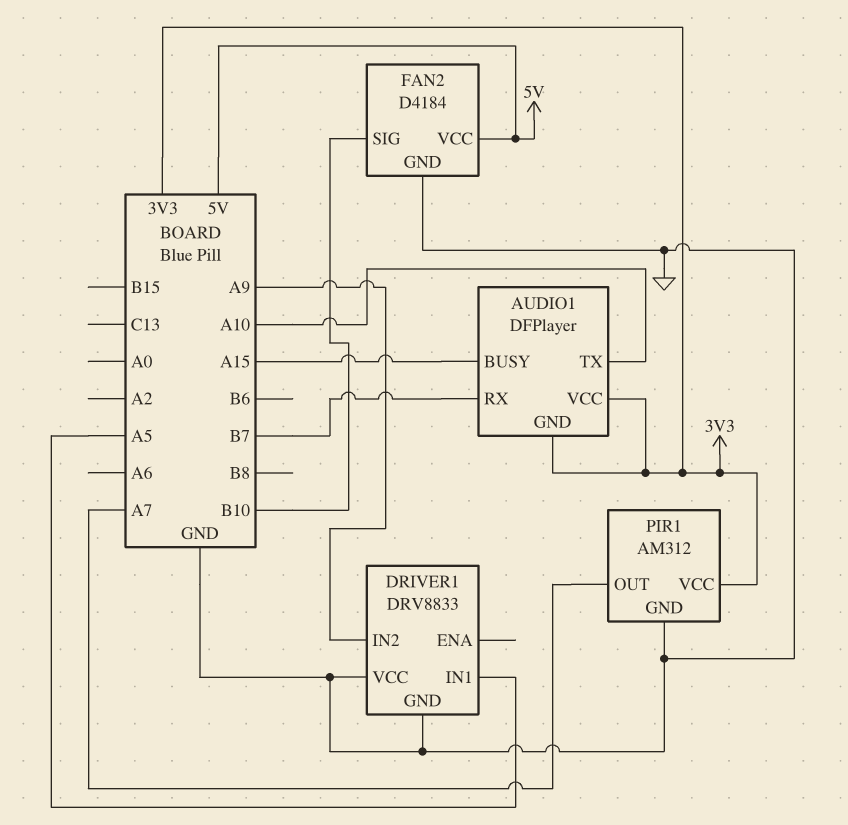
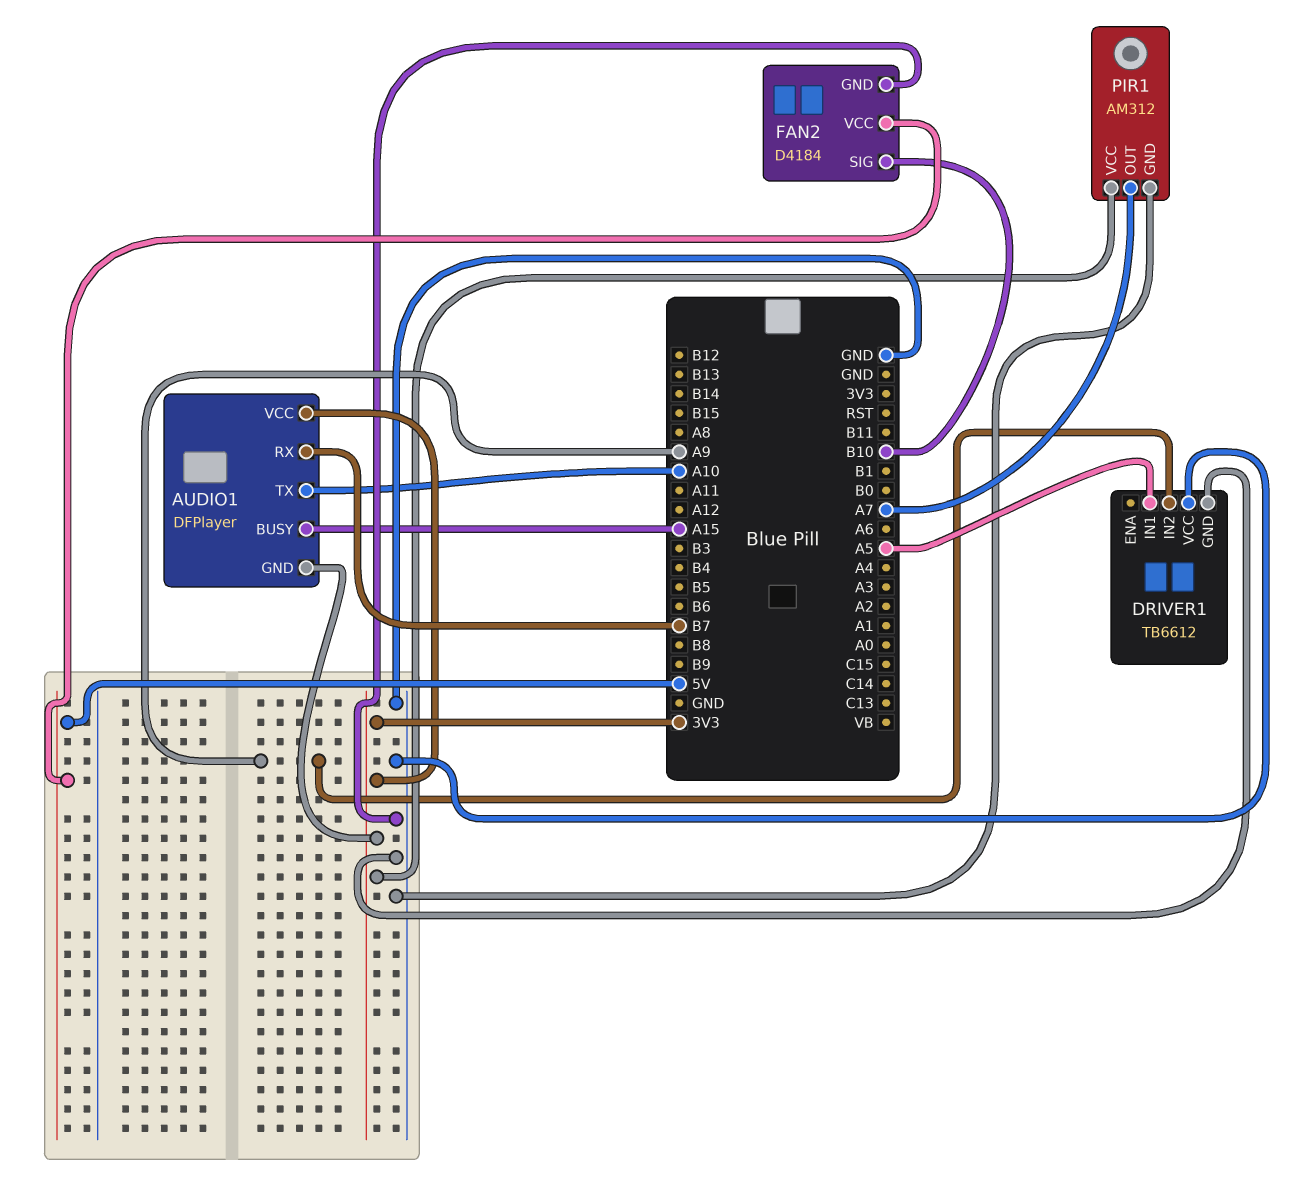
DRIVER1: DRV8833 -> TB6612

